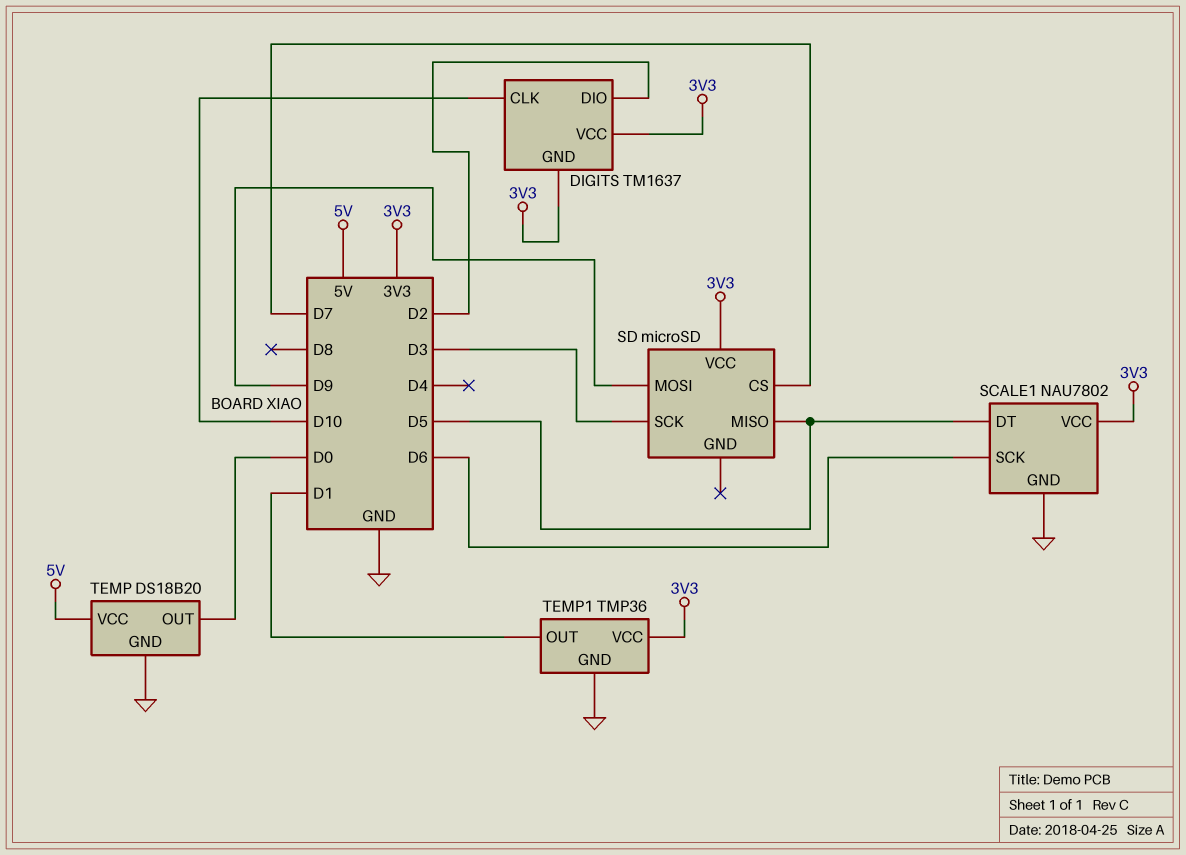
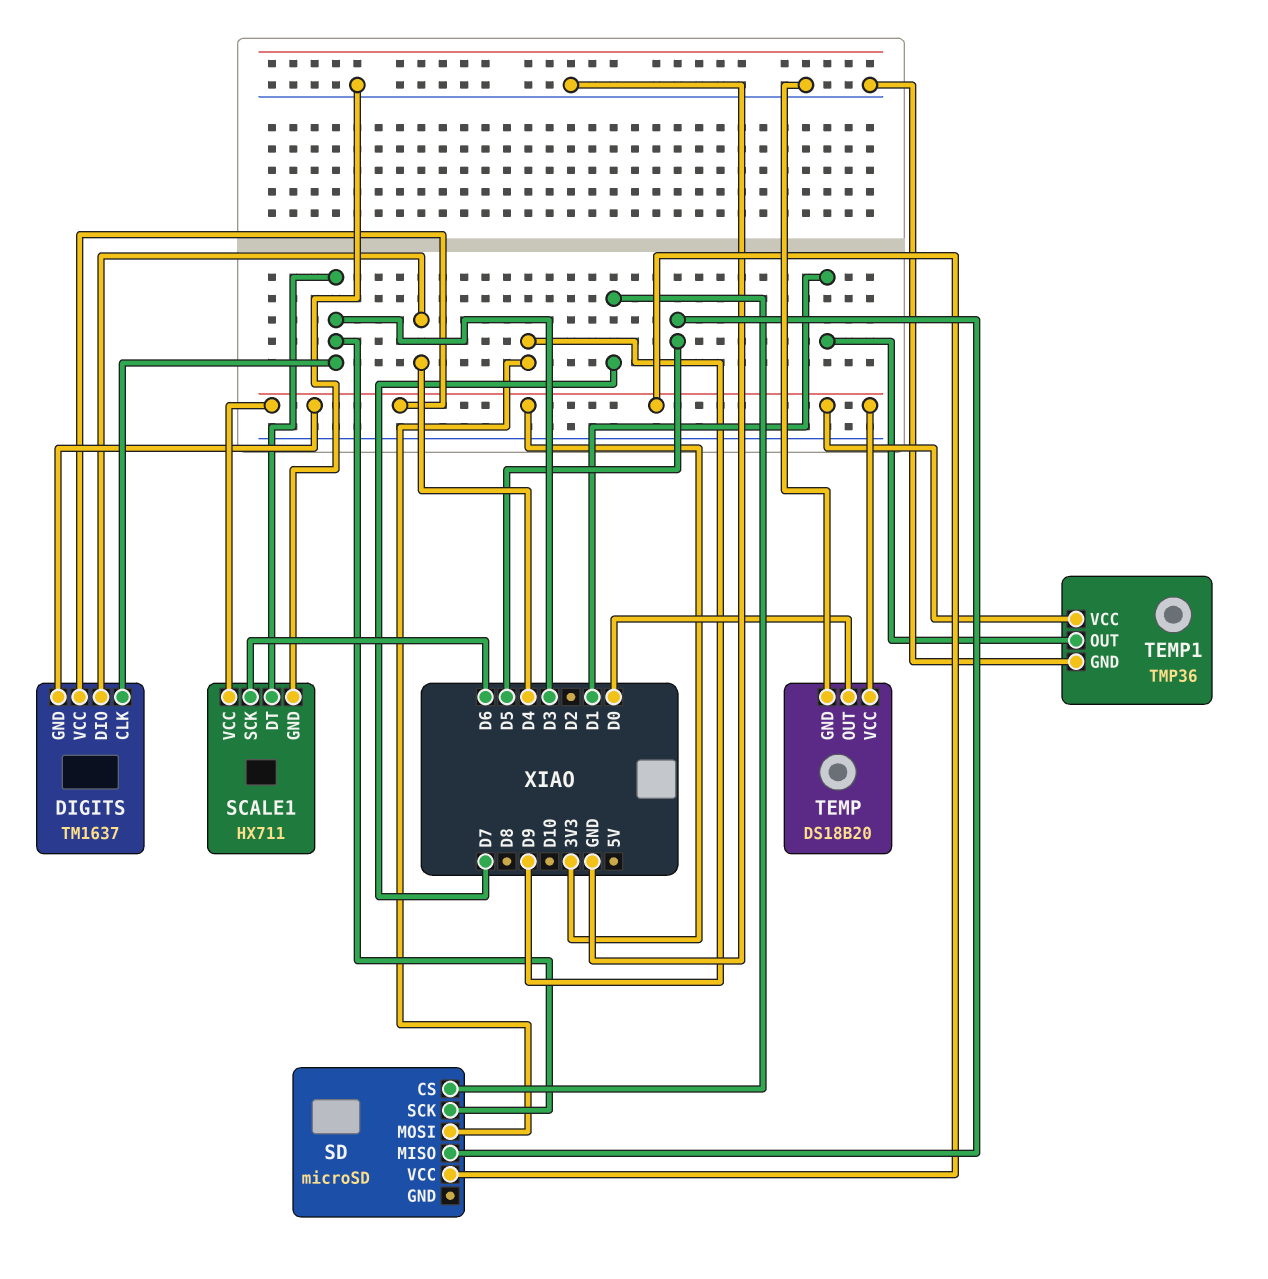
DIGITS pin CLK: D10 -> D3
DIGITS pin DIO: D2 -> D4
SCALE1: NAU7802 -> HX711
SCALE1 pin DT: D5 -> D3
TEMP pin VCC: 5V -> 3V3

